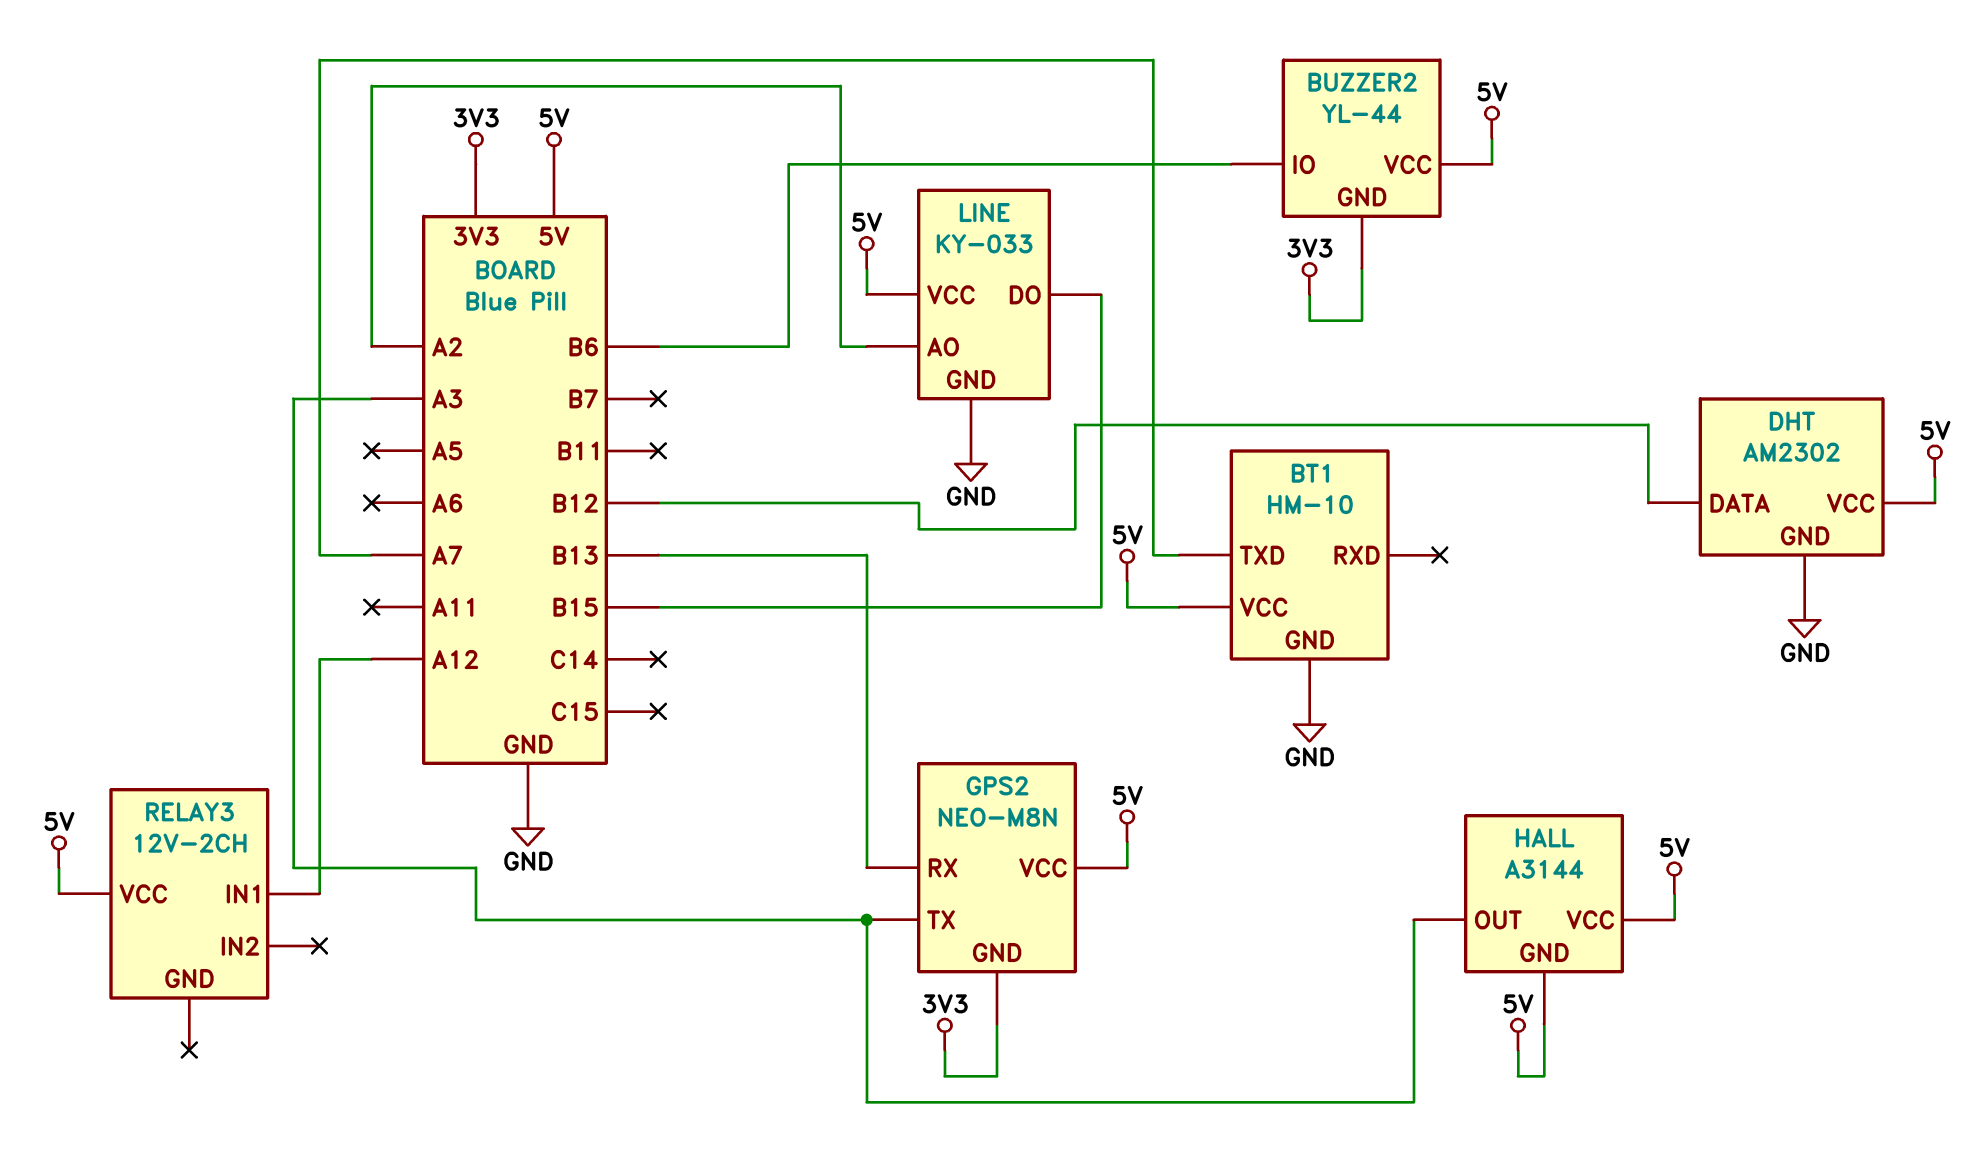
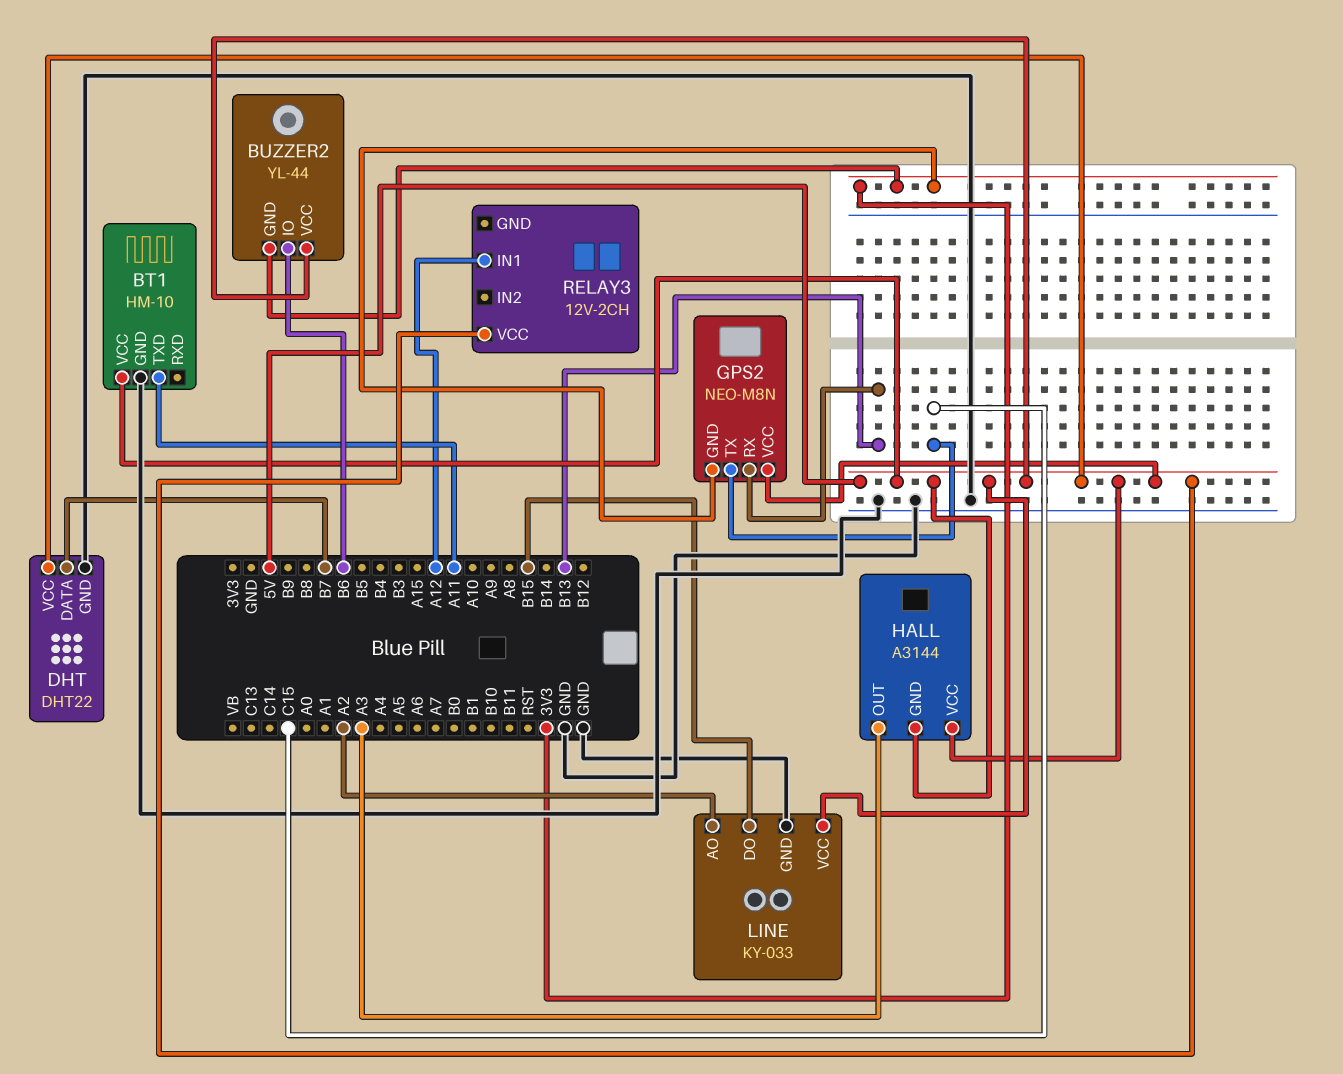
BT1 pin TXD: A7 -> A11
DHT: AM2302 -> DHT22
DHT pin DATA: B12 -> B7
GPS2 pin TX: A3 -> C15

